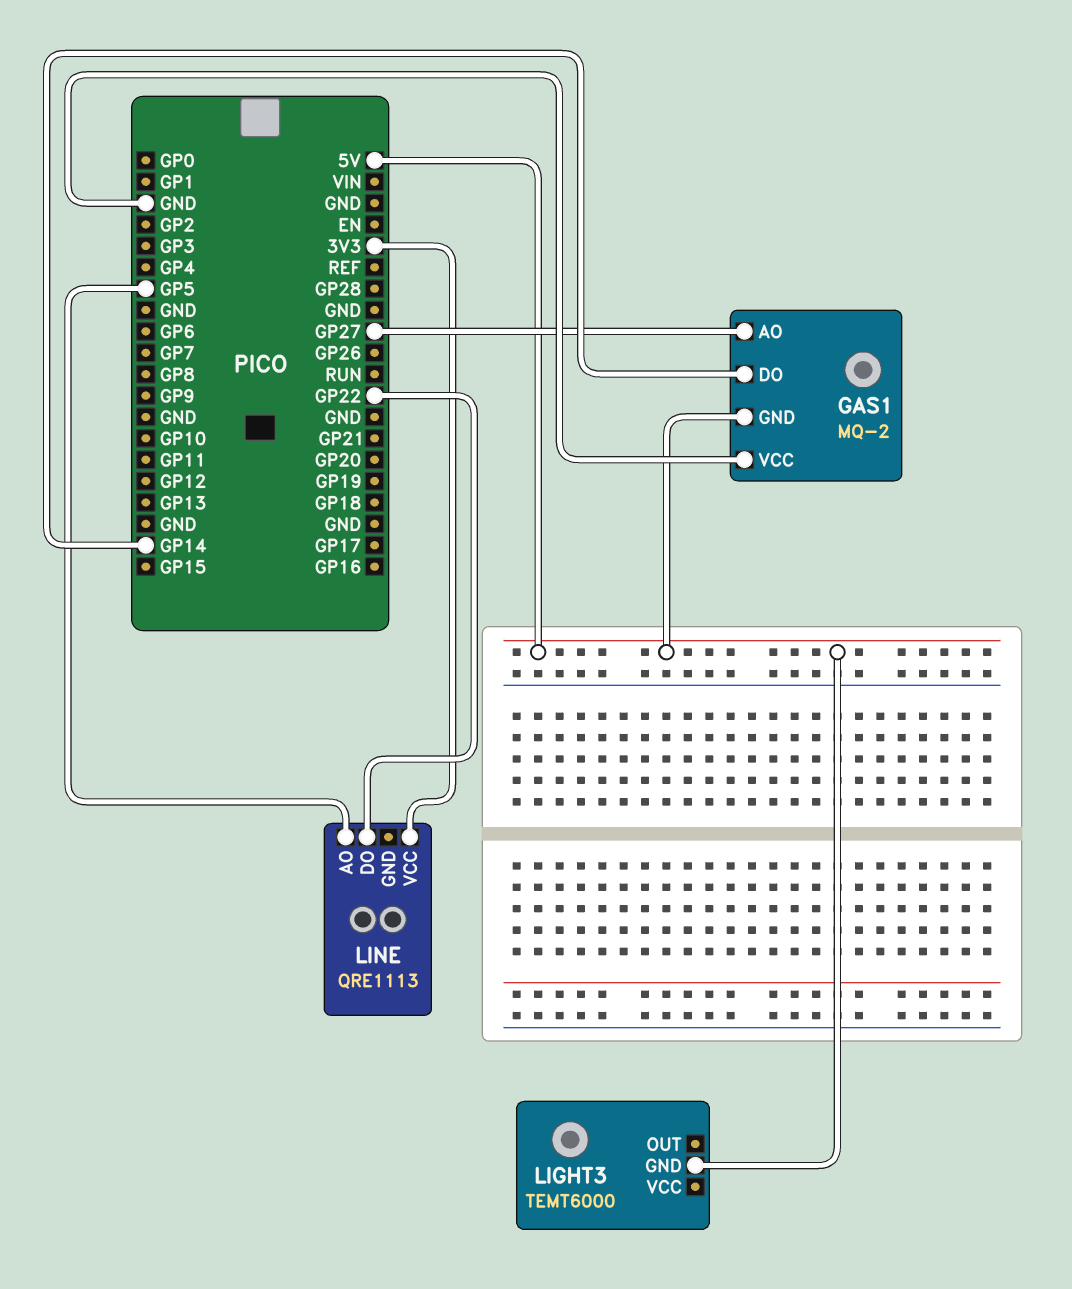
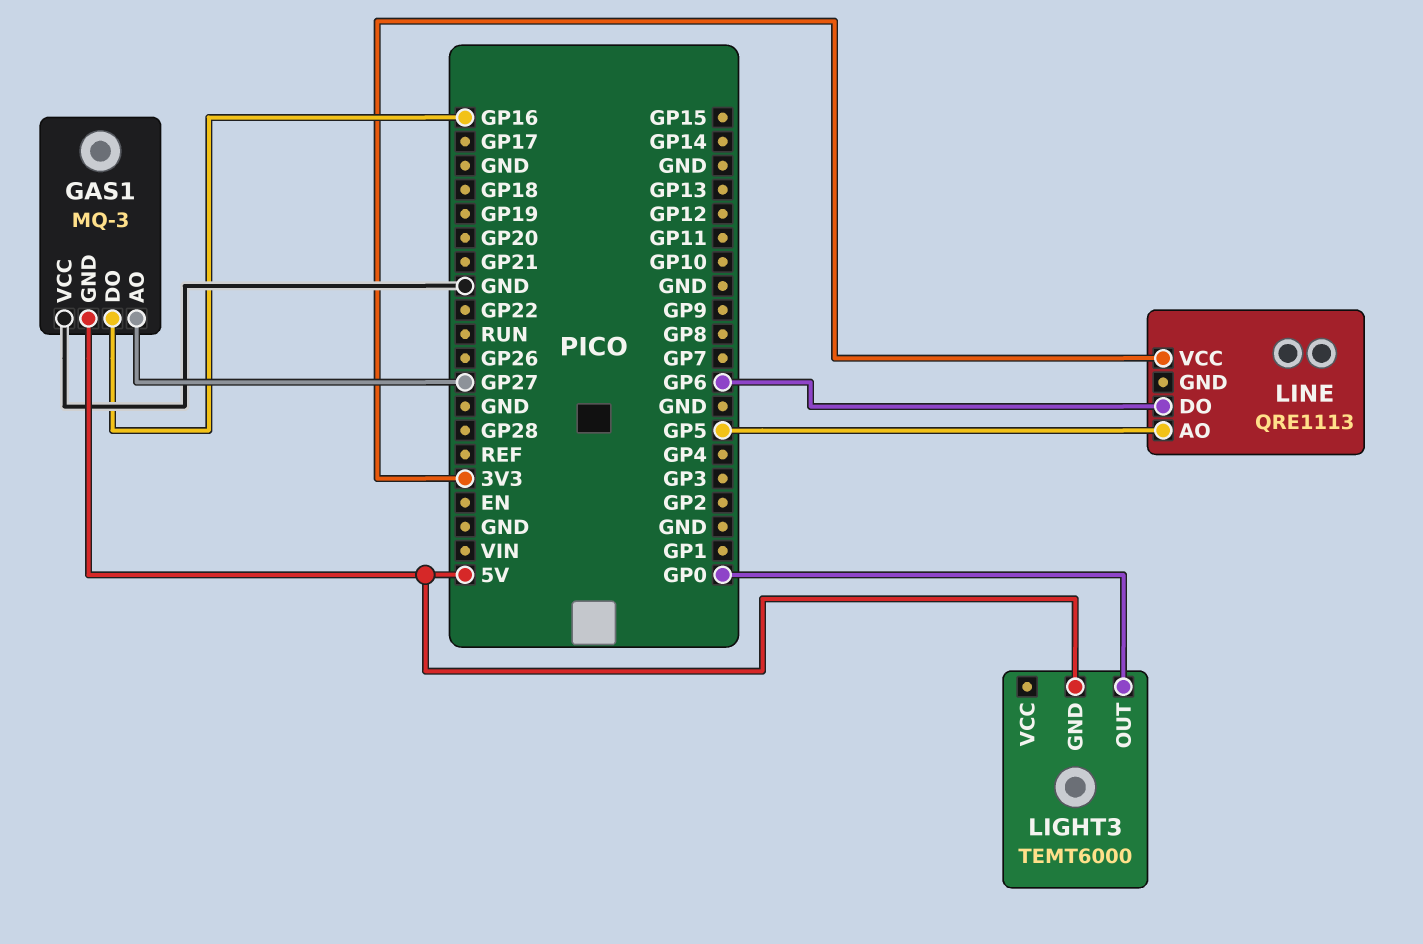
GAS1: MQ-2 -> MQ-3
GAS1 pin DO: GP14 -> GP16
LIGHT3 pin OUT: none -> GP0
LINE pin DO: GP22 -> GP6

